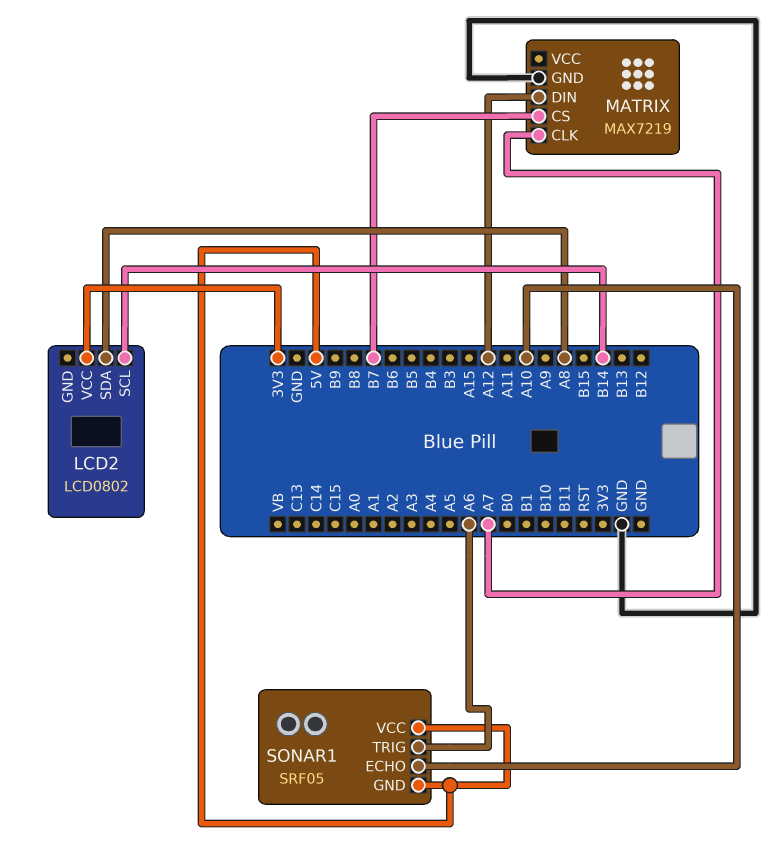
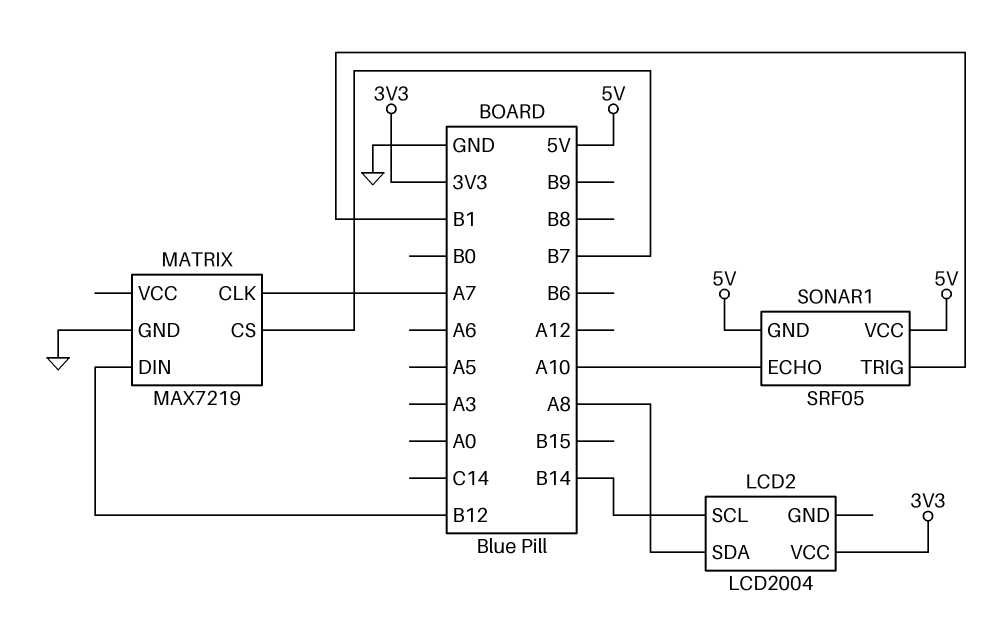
LCD2: LCD0802 -> LCD2004
MATRIX pin DIN: A12 -> B12
SONAR1 pin TRIG: A6 -> B1

